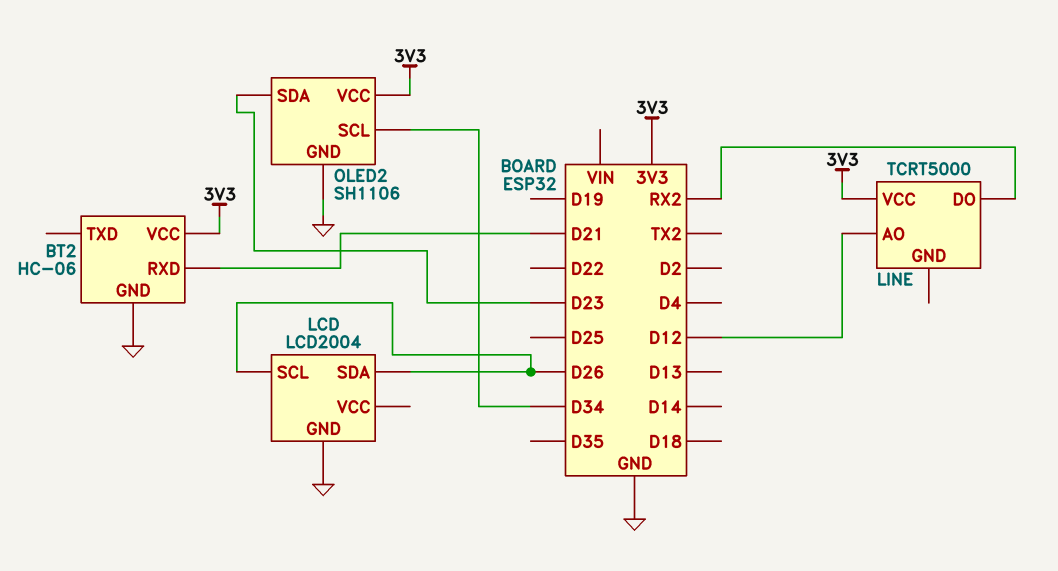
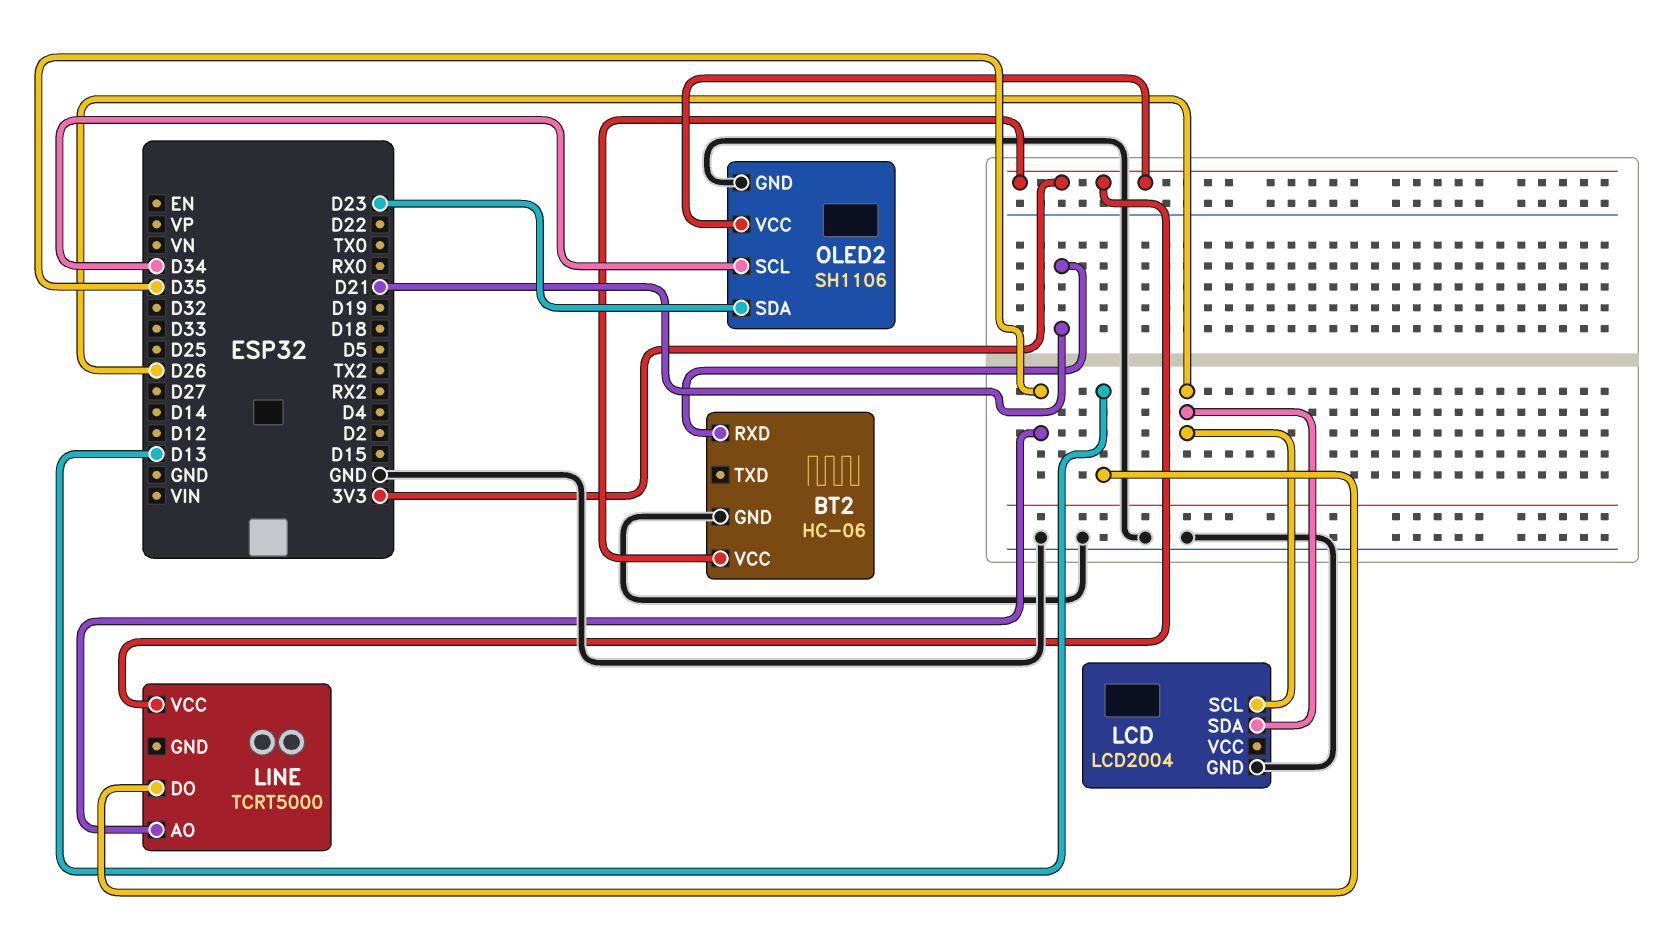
LINE pin AO: D12 -> D35
LINE pin DO: RX2 -> D13

